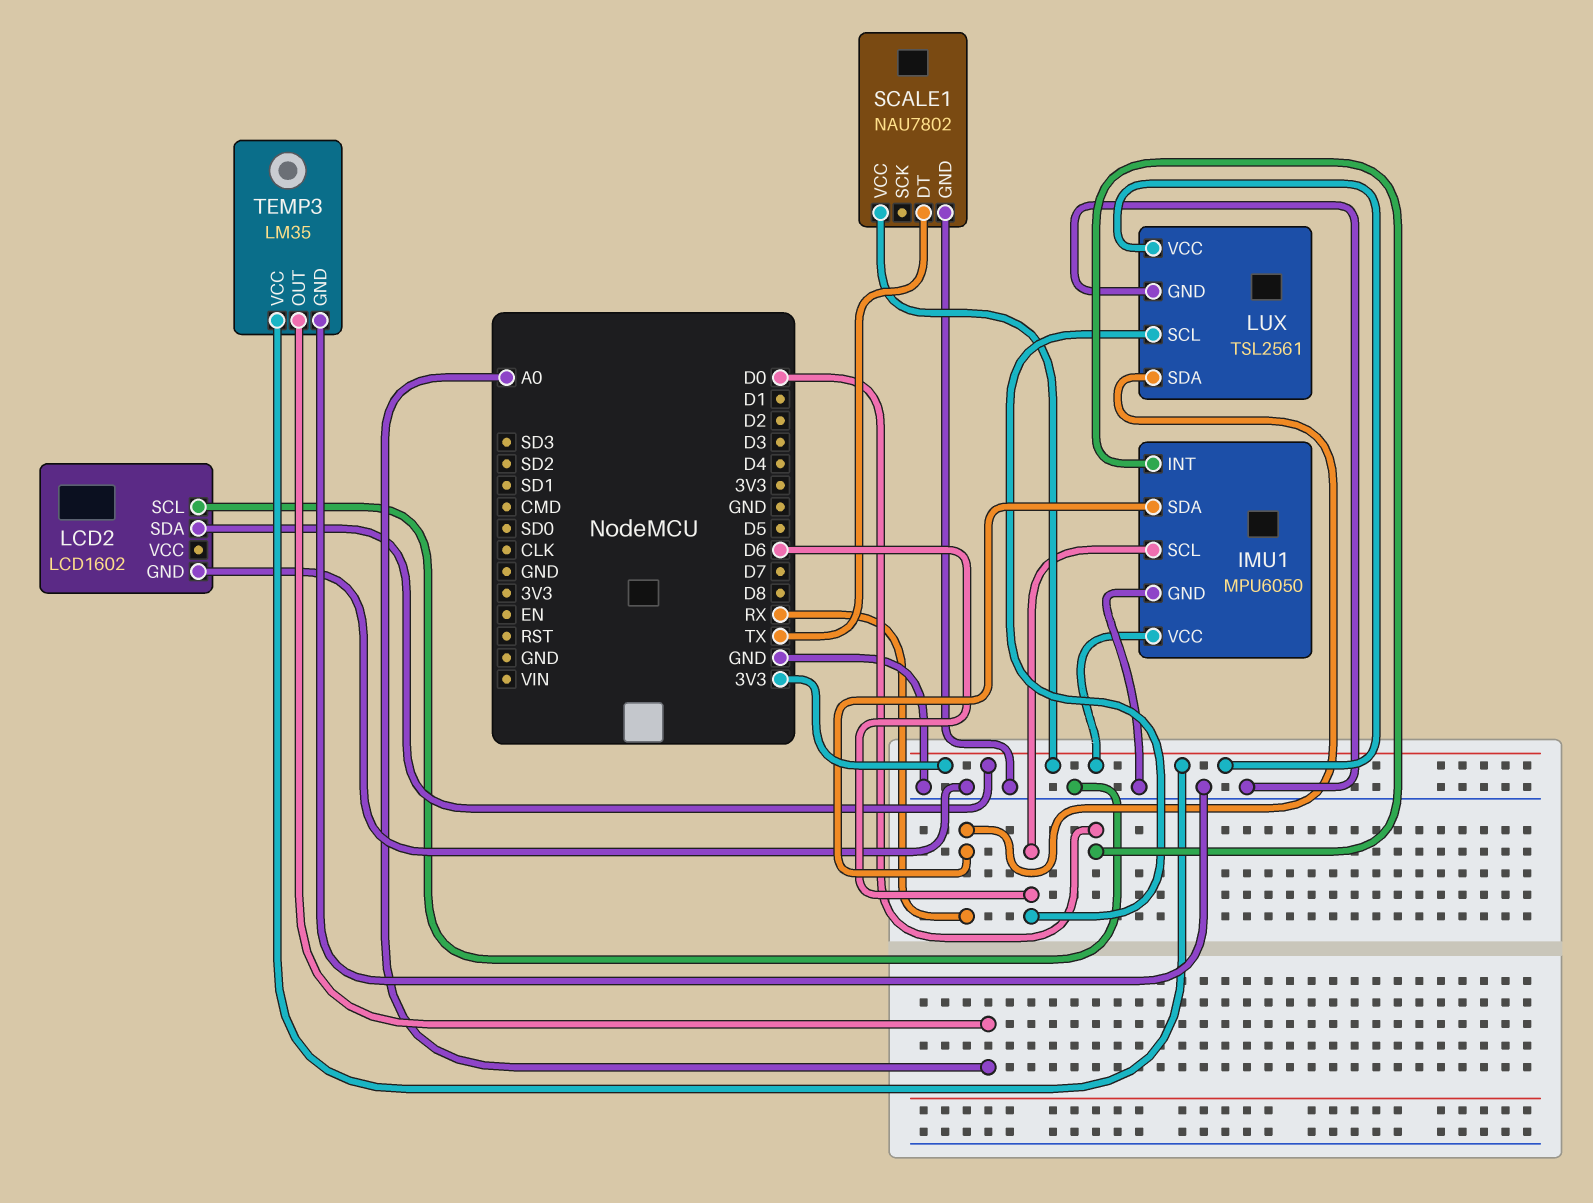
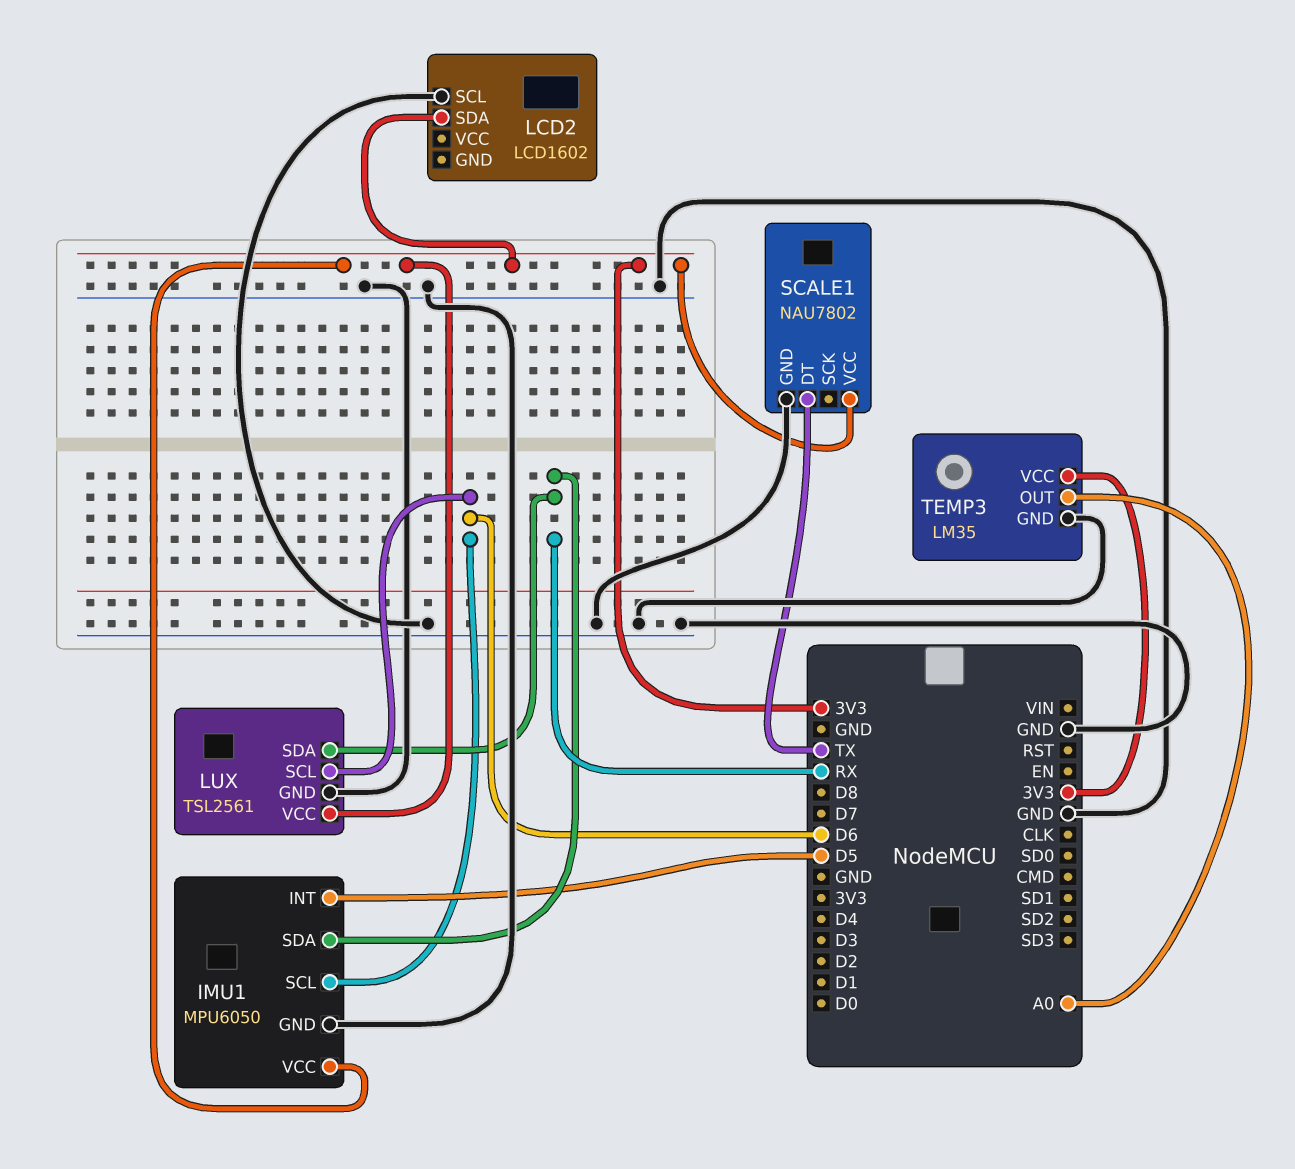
IMU1 pin INT: D0 -> D5
LCD2 pin GND: GND -> none

